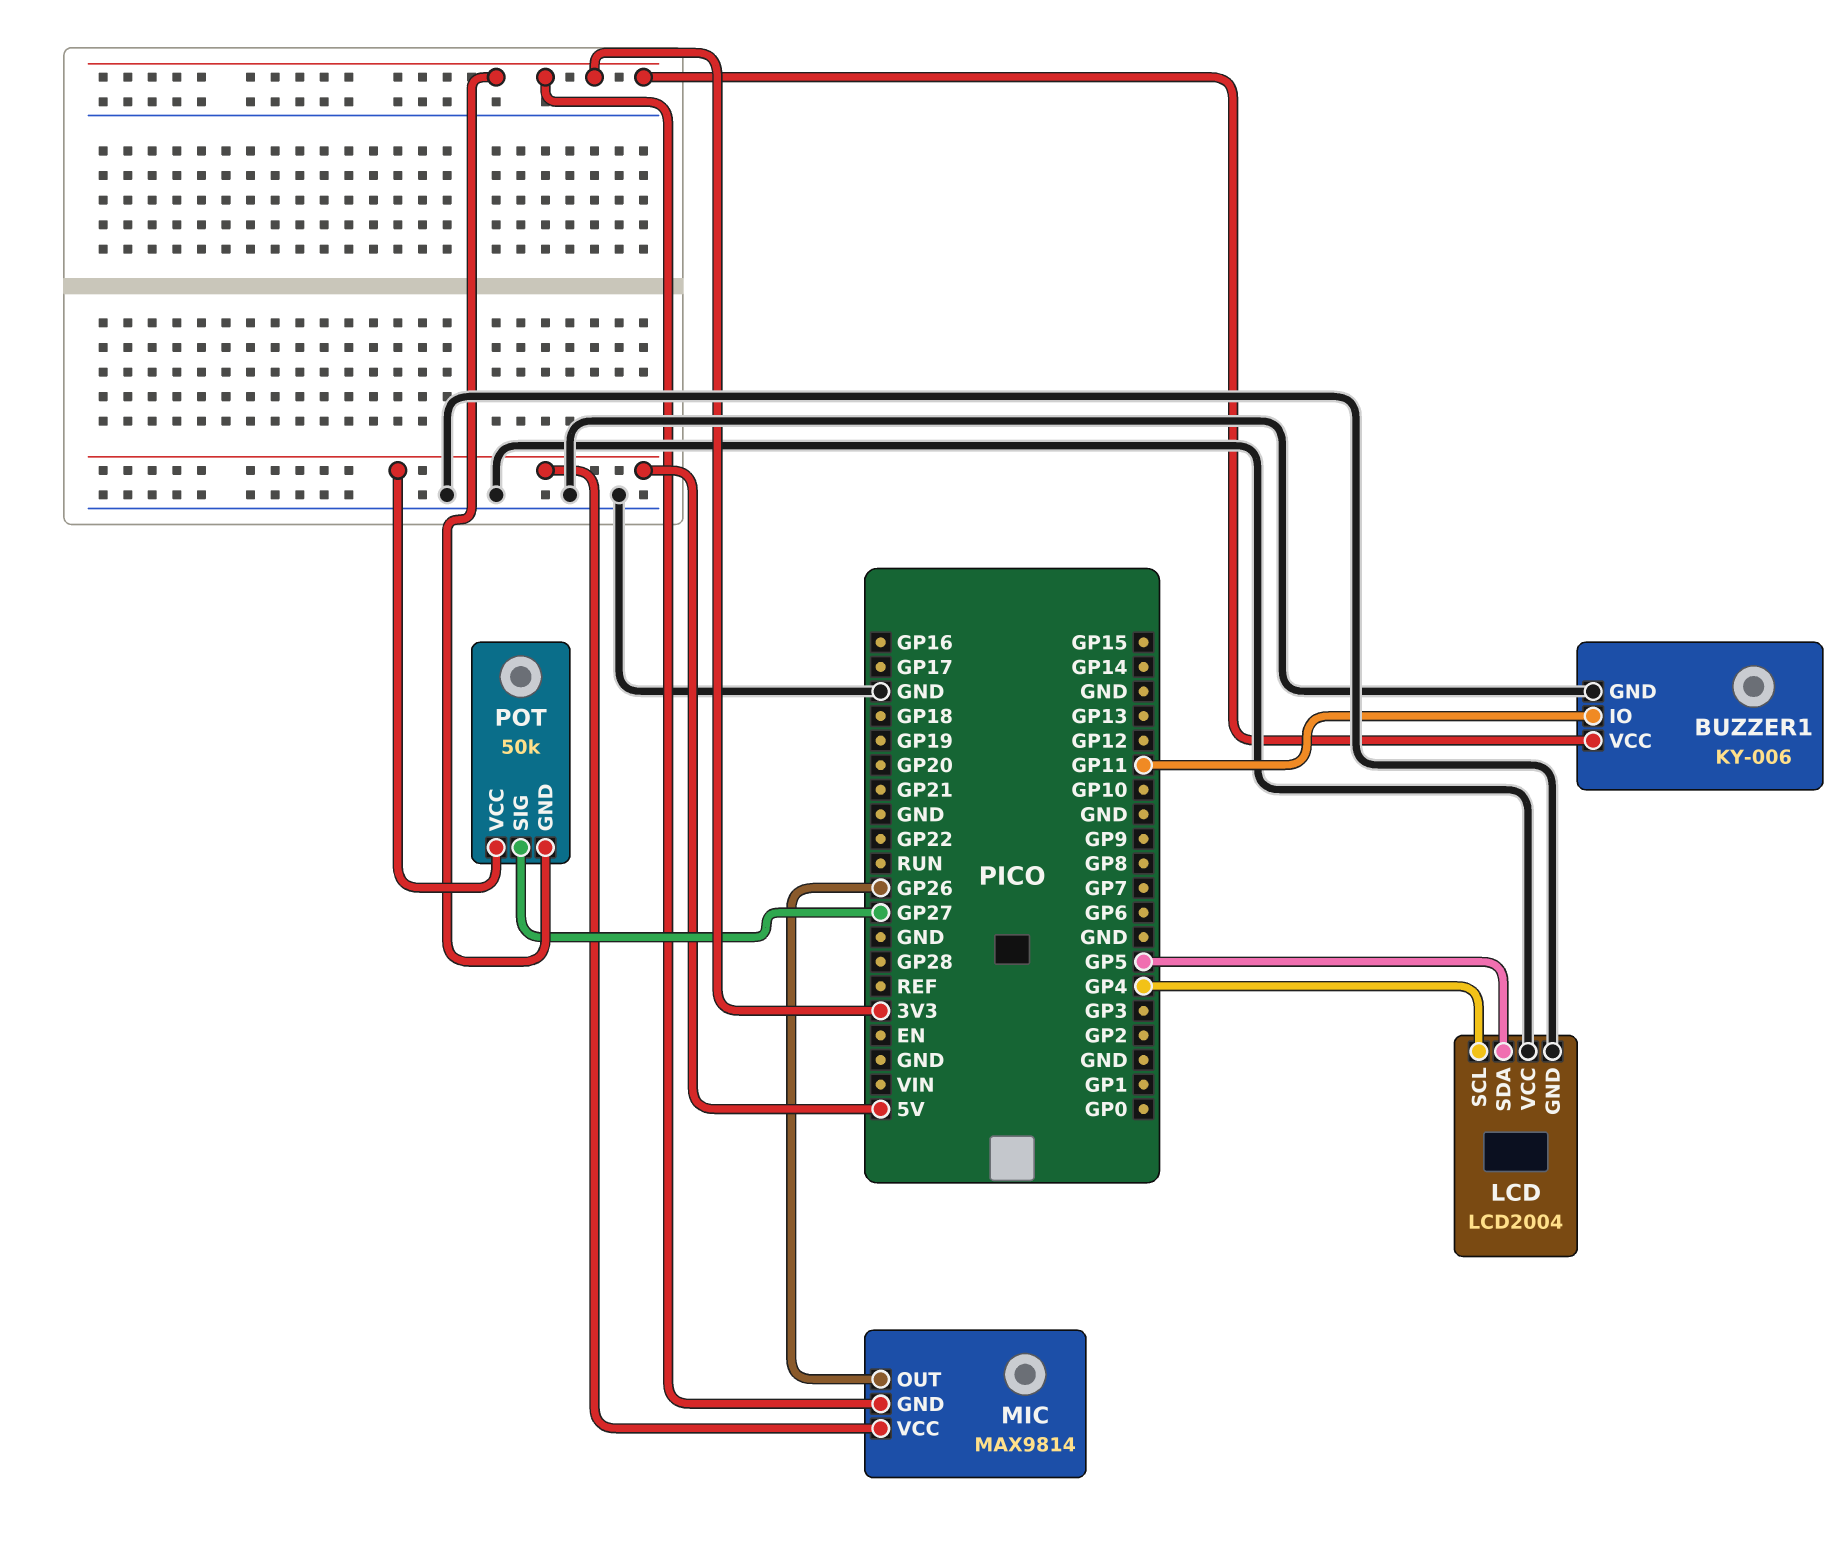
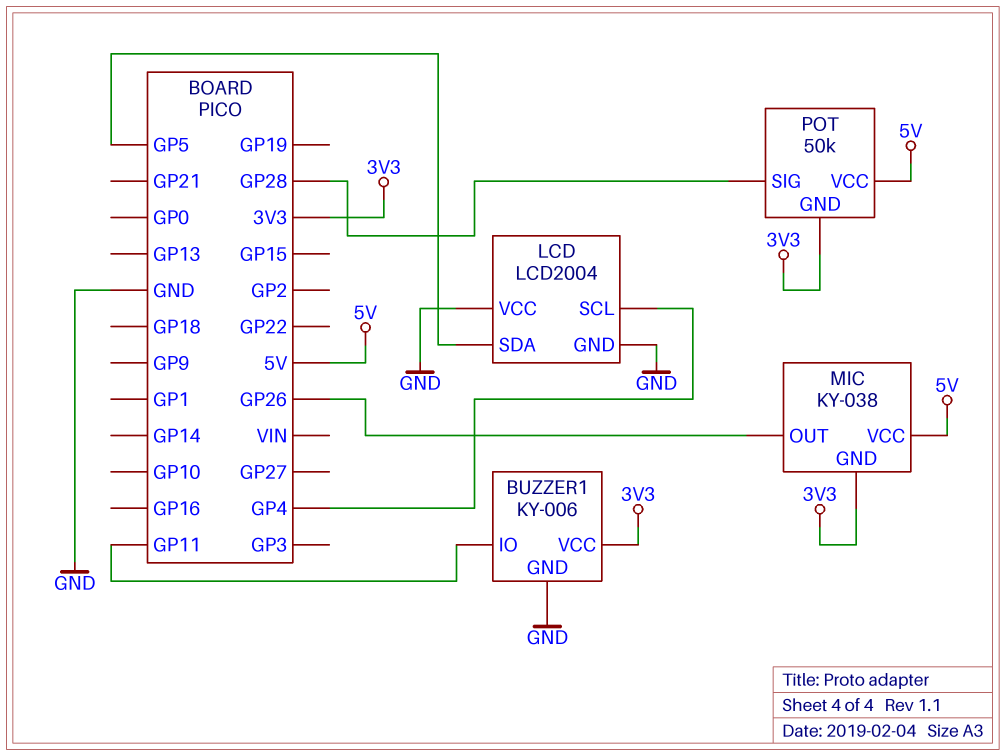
MIC: MAX9814 -> KY-038
POT pin SIG: GP27 -> GP28

